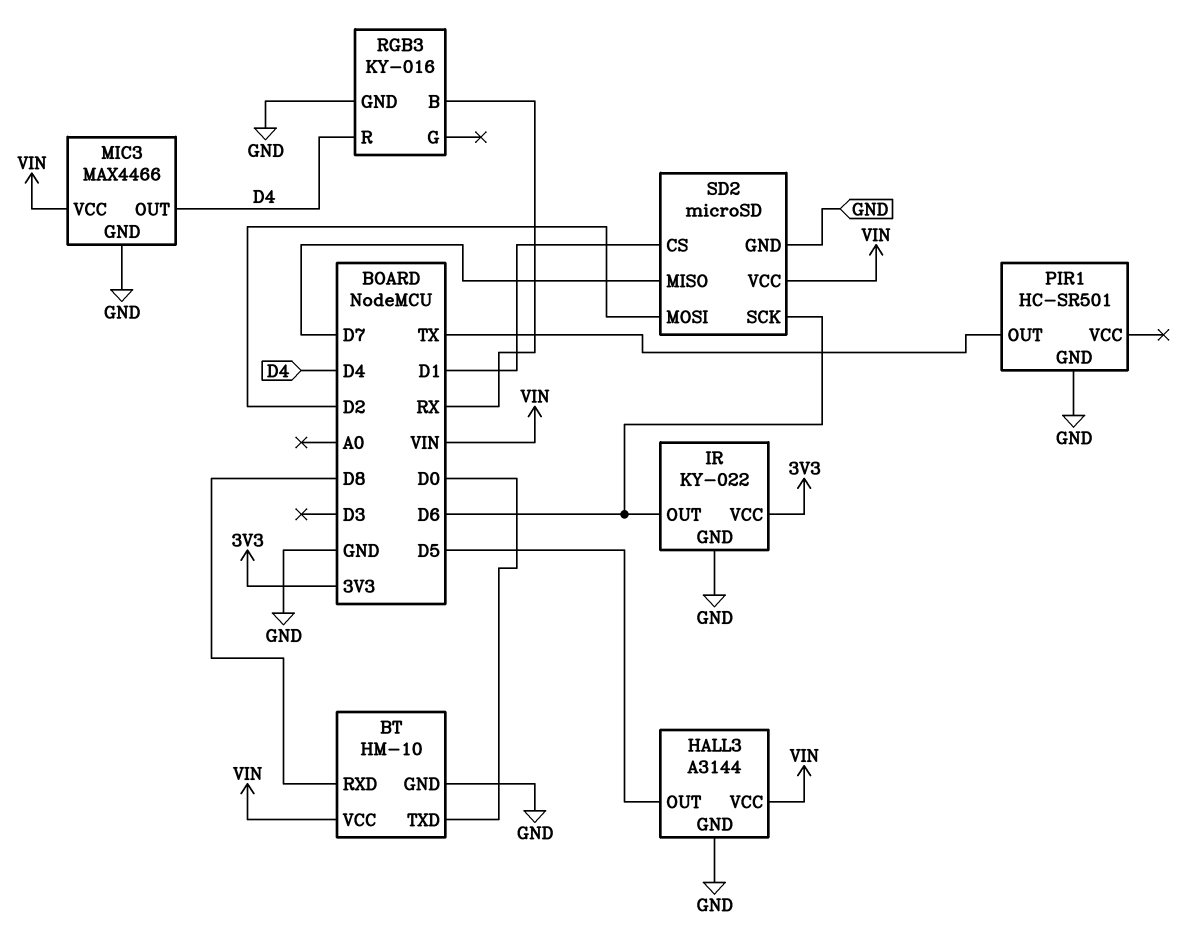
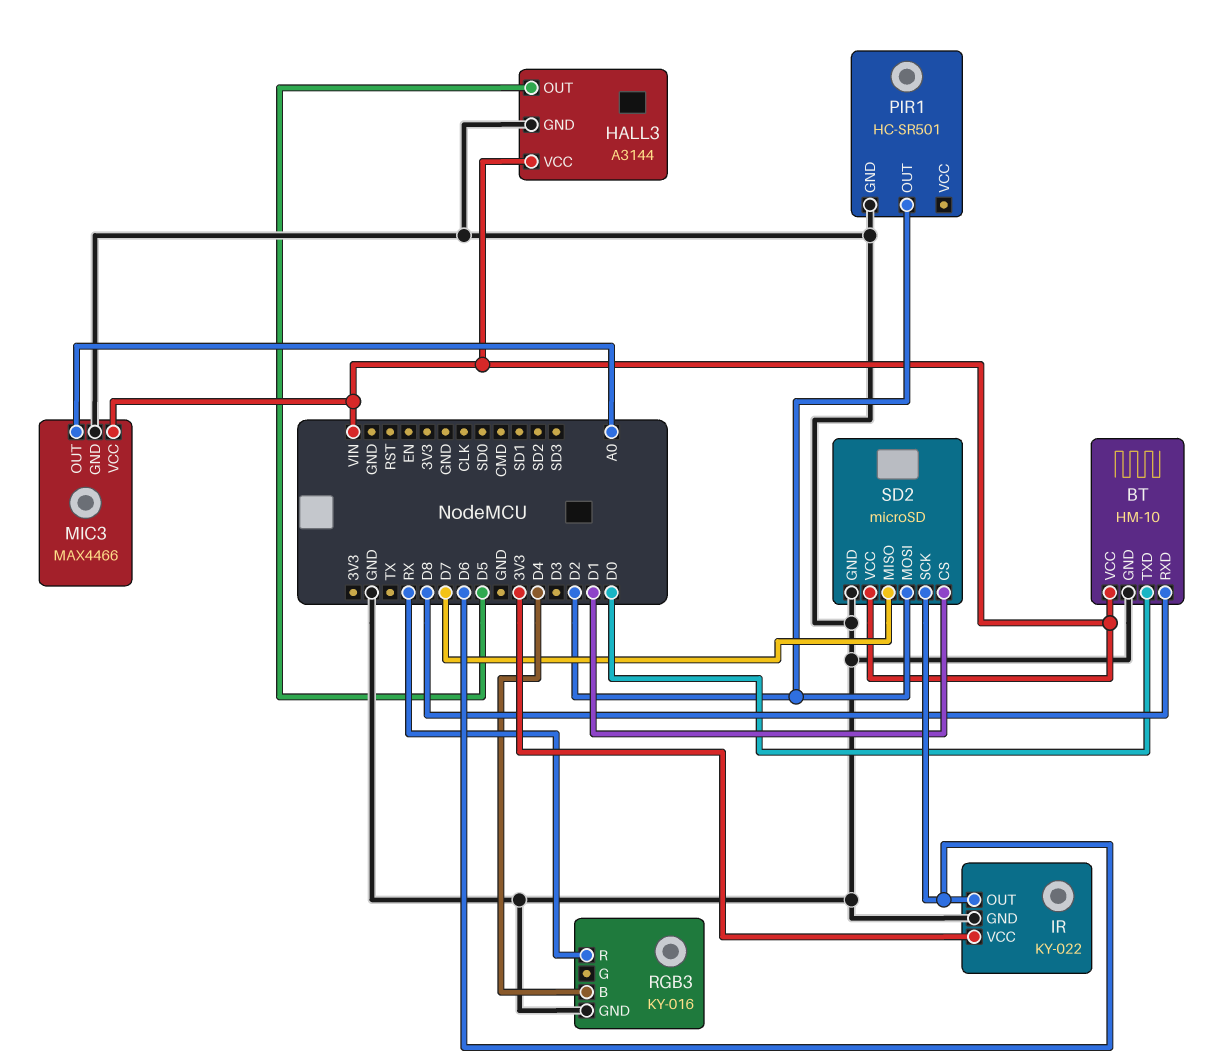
MIC3 pin OUT: D4 -> A0
PIR1 pin OUT: TX -> D2
RGB3 pin B: RX -> D4
RGB3 pin R: D4 -> RX

